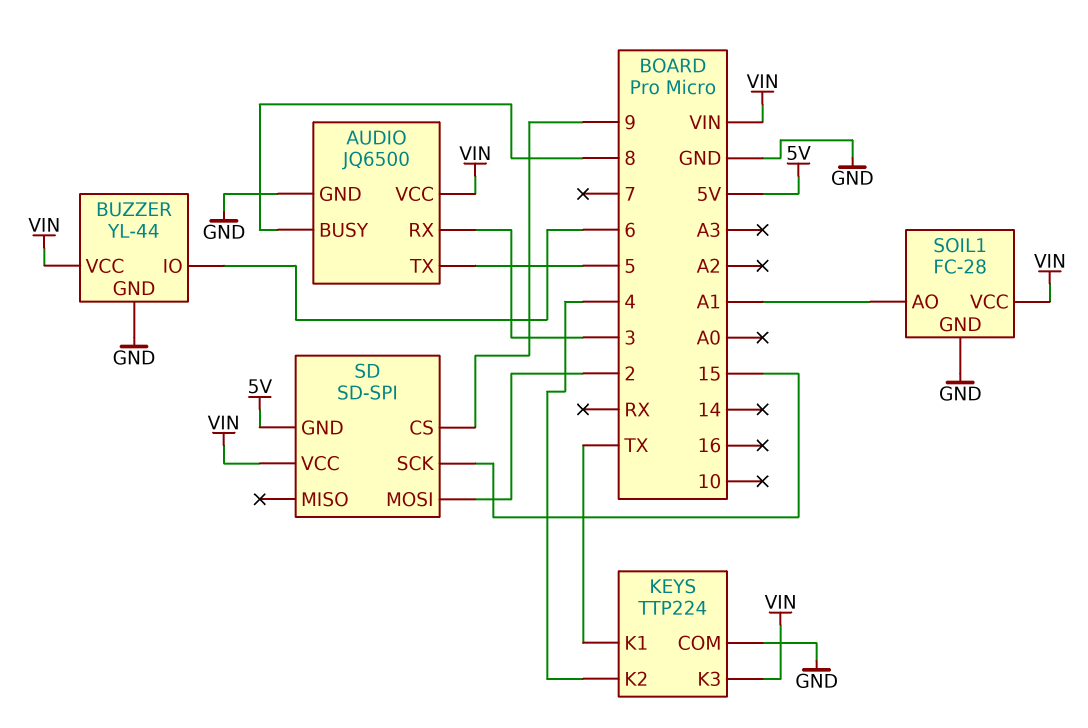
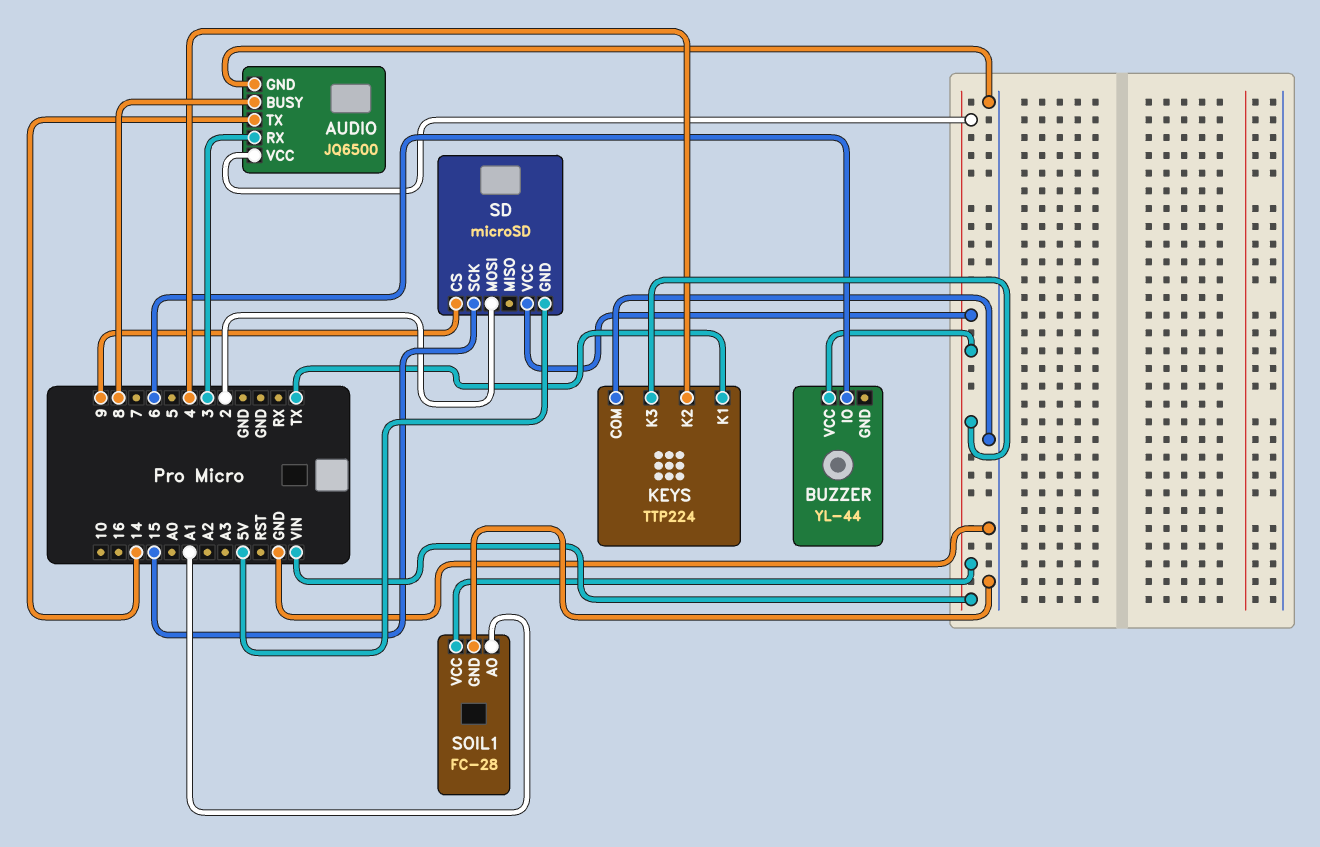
AUDIO pin TX: 5 -> 14
BUZZER pin GND: GND -> none
SD: SD-SPI -> microSD

